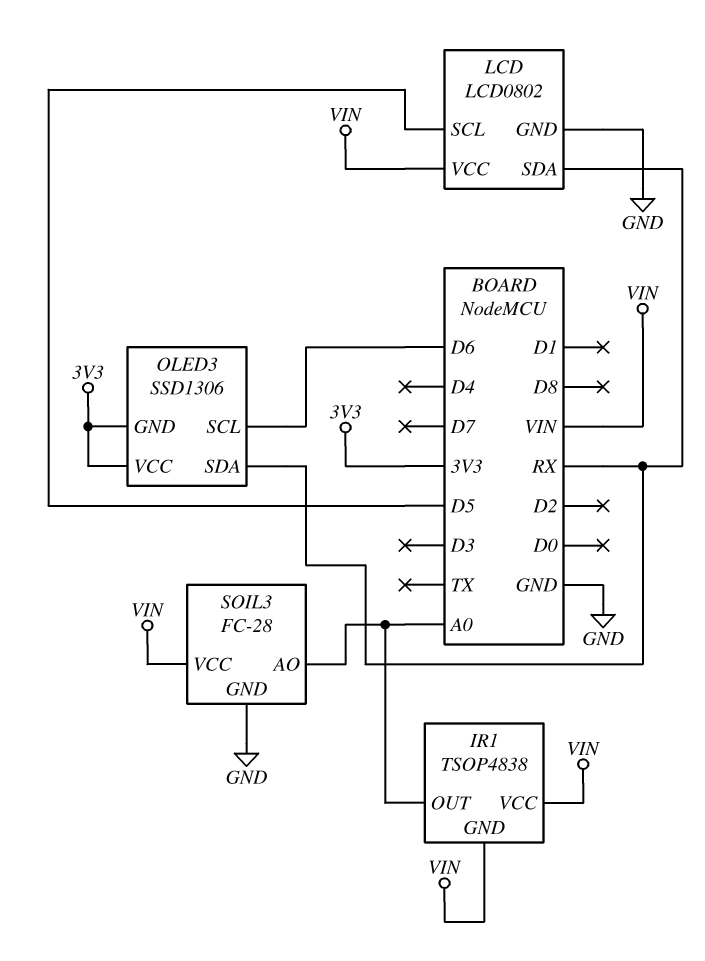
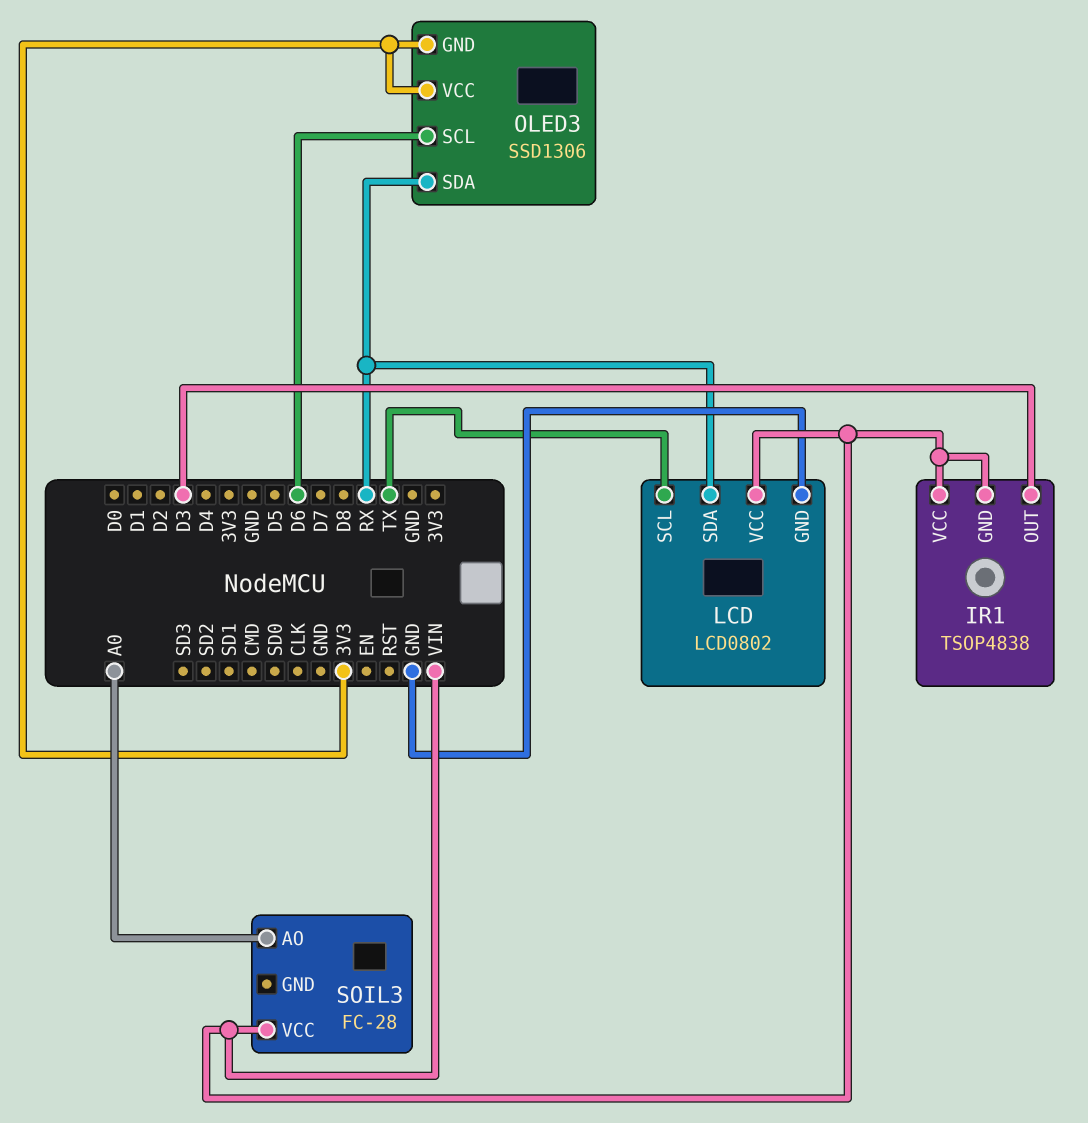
IR1 pin OUT: A0 -> D3
LCD pin SCL: D5 -> TX
SOIL3 pin GND: GND -> none

